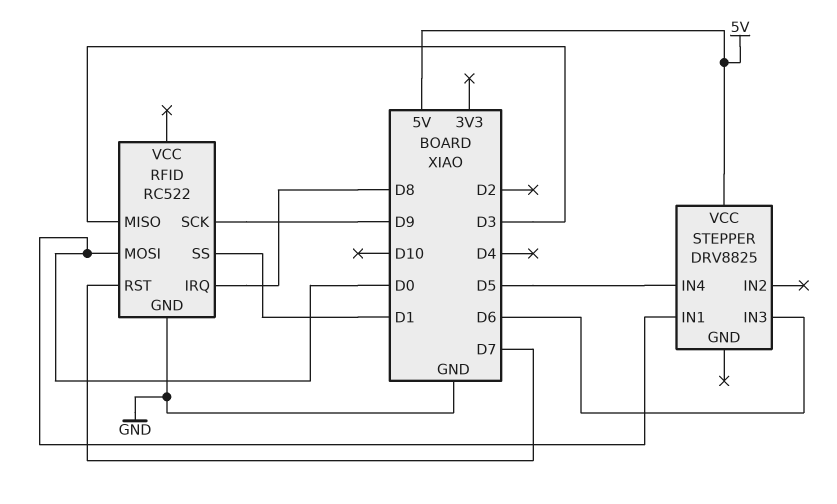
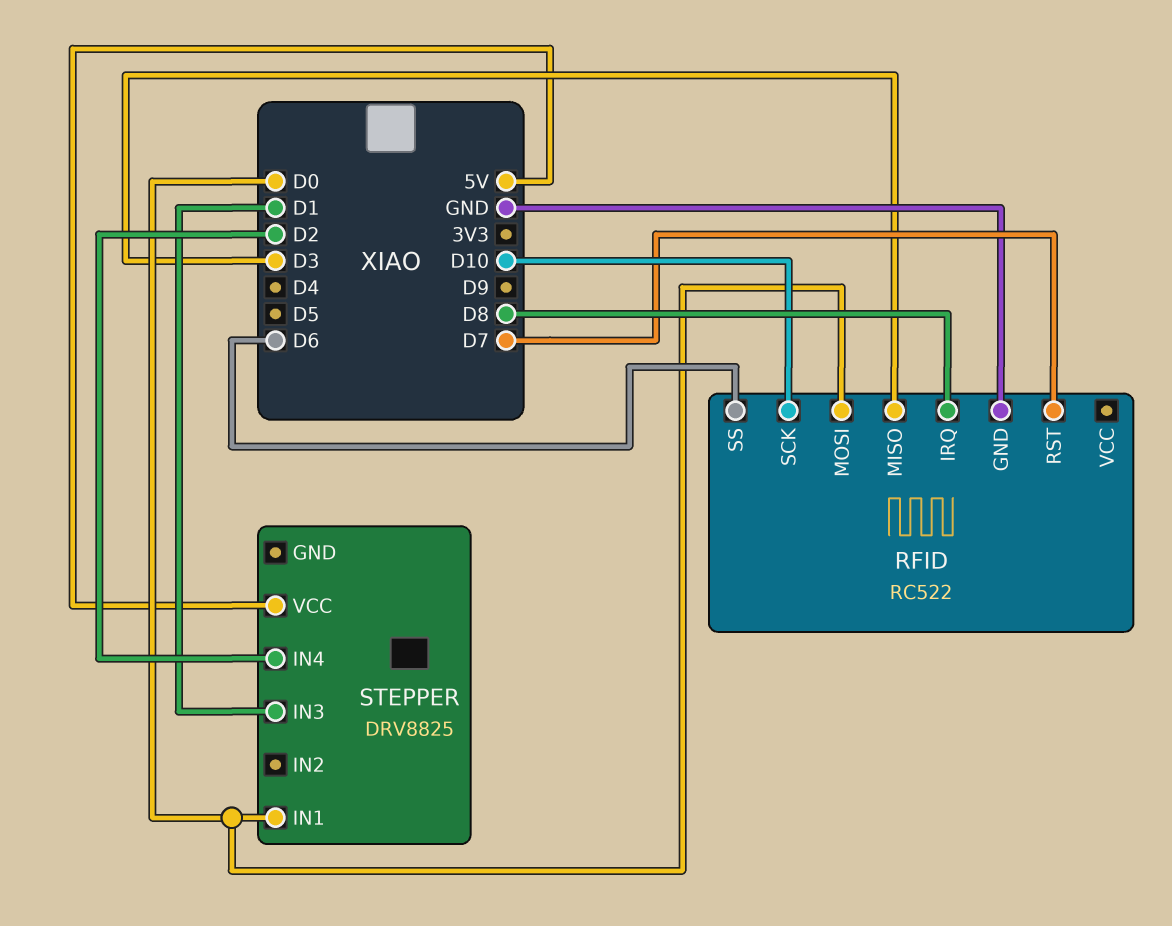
RFID pin SCK: D9 -> D10
RFID pin SS: D1 -> D6
STEPPER pin IN3: D6 -> D1
STEPPER pin IN4: D5 -> D2

